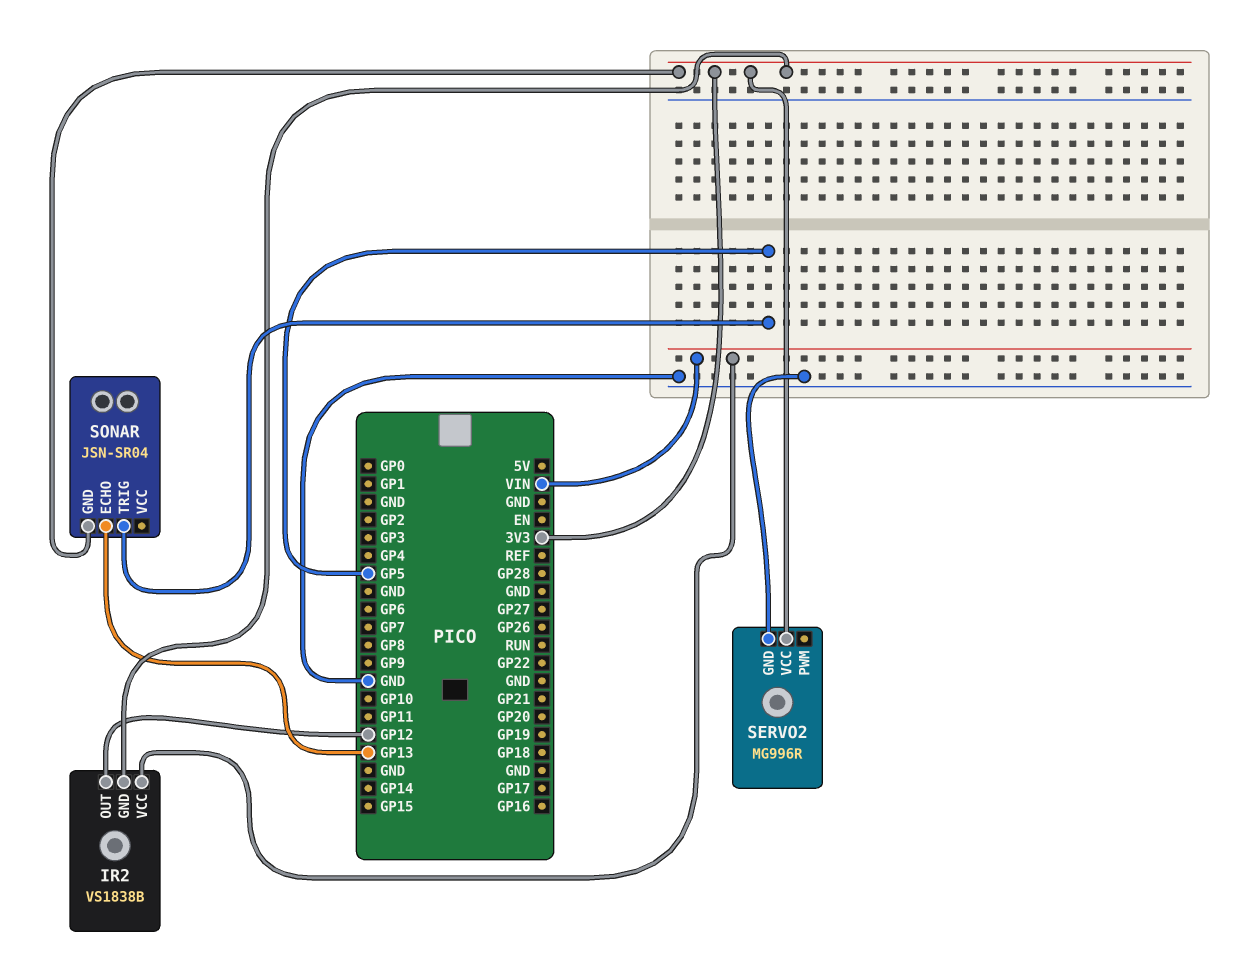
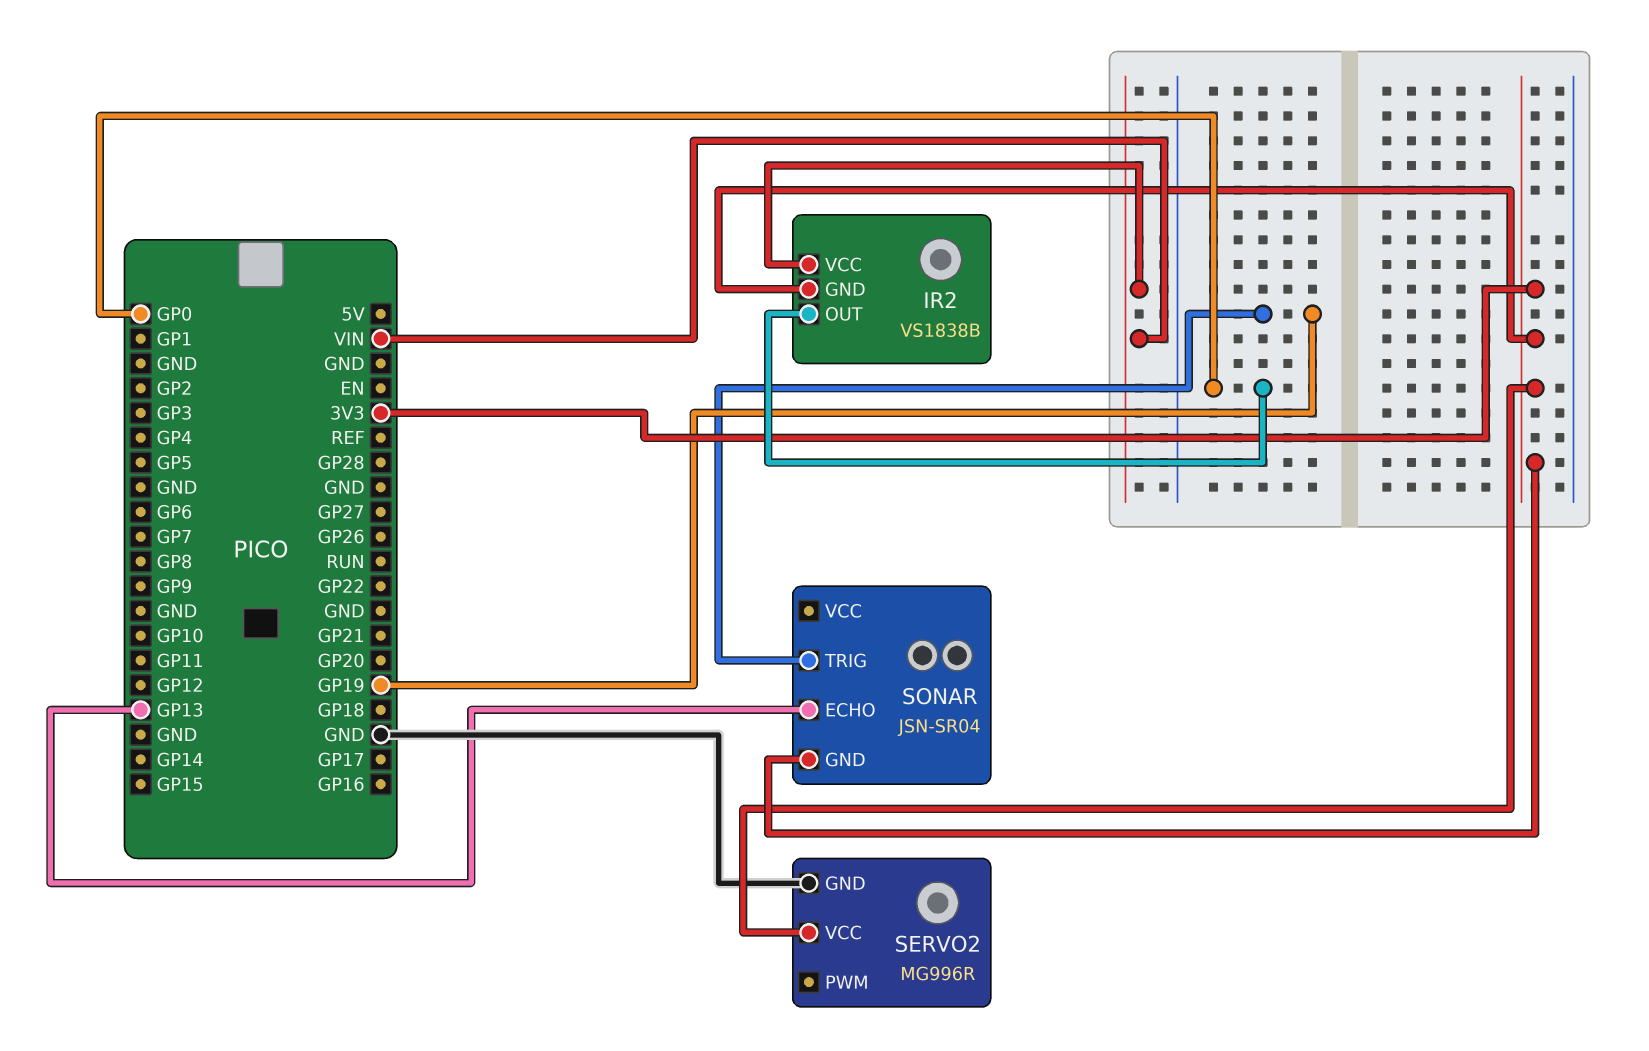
IR2 pin OUT: GP12 -> GP0
SONAR pin TRIG: GP5 -> GP19

